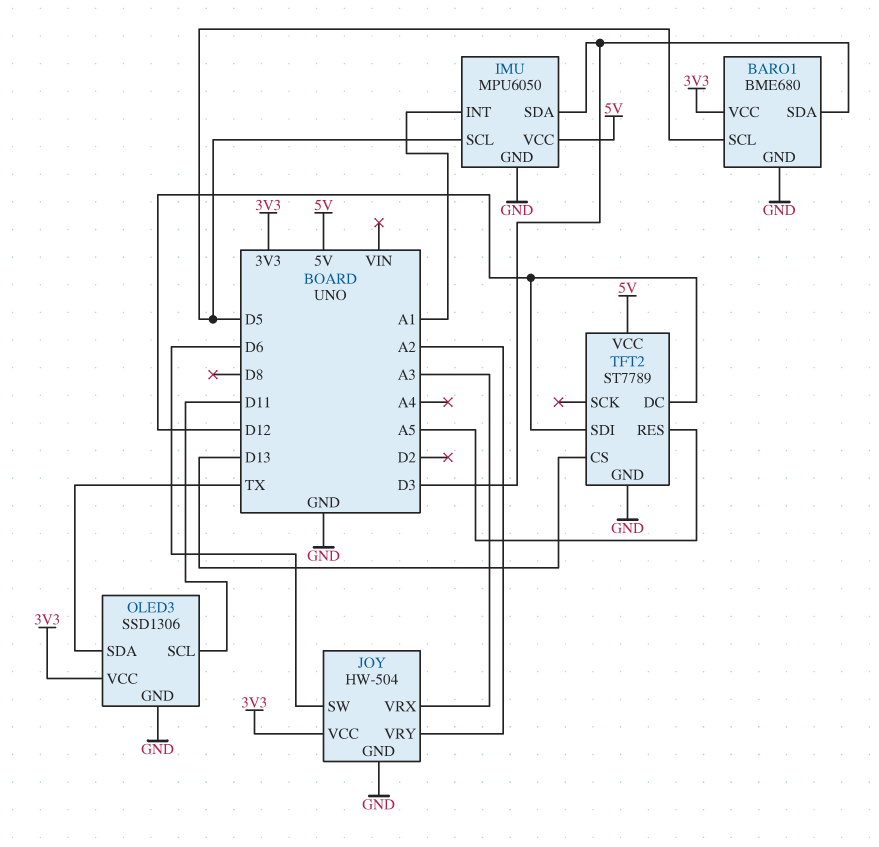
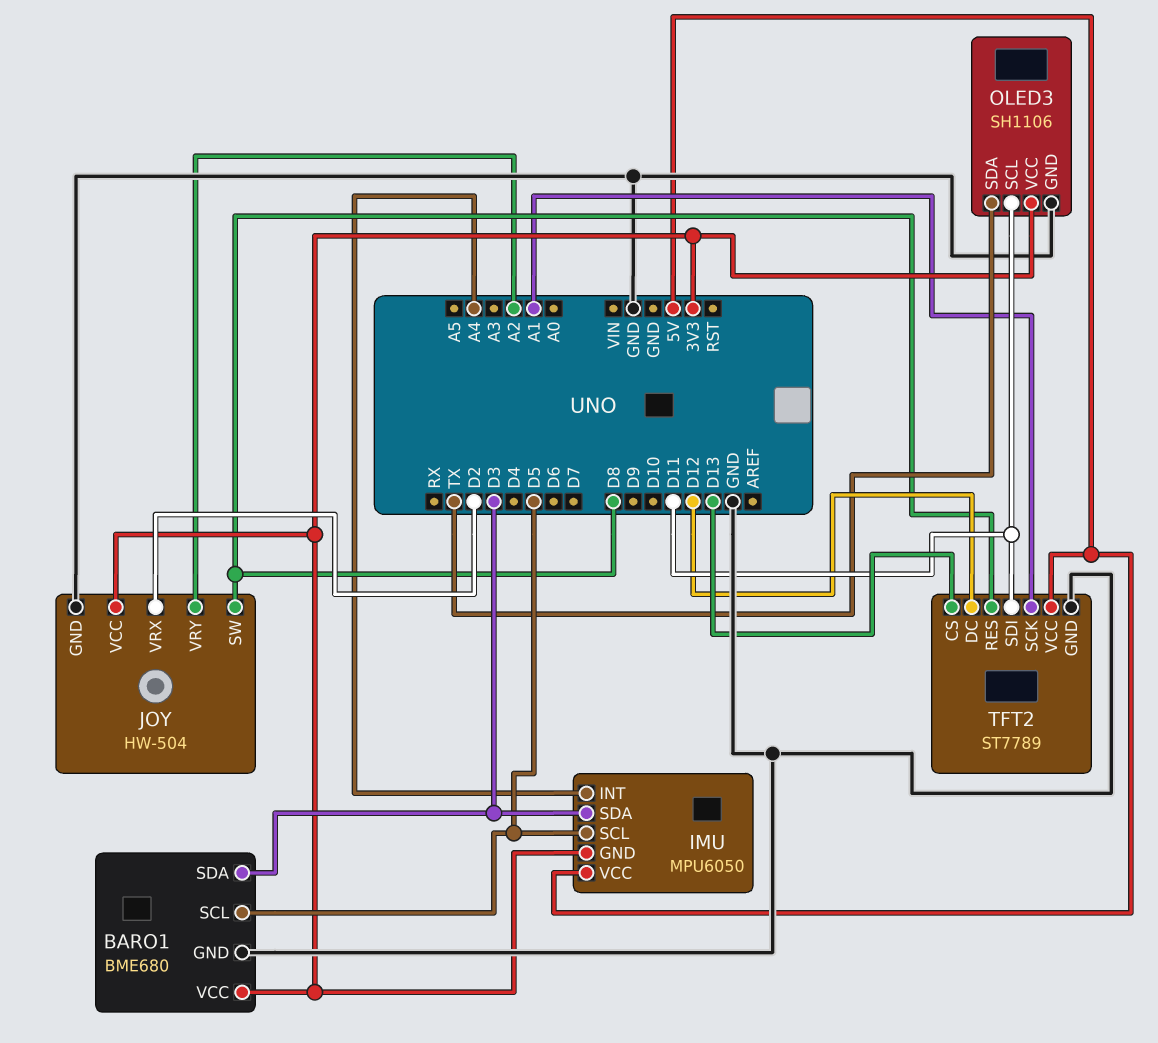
IMU pin GND: GND -> 3V3
IMU pin INT: A1 -> A4
JOY pin SW: D6 -> D8
JOY pin VRX: A3 -> D2
OLED3: SSD1306 -> SH1106
TFT2 pin RES: A5 -> D8
TFT2 pin SCK: none -> A1
TFT2 pin SDI: D12 -> D11

